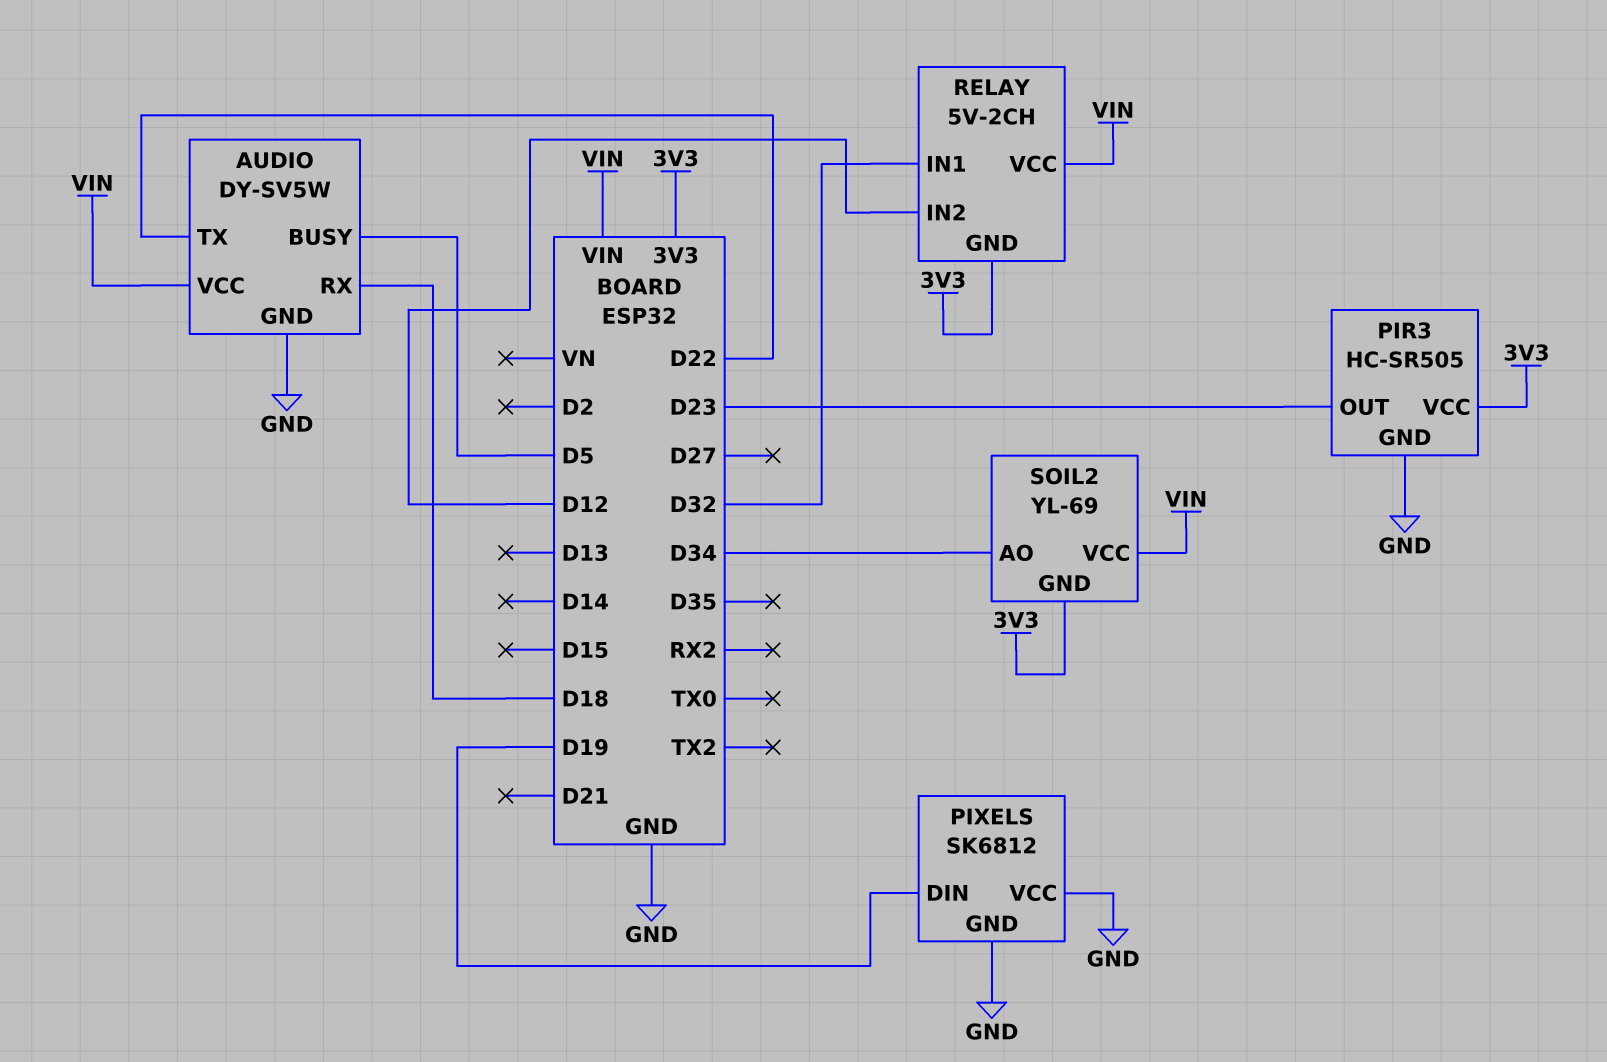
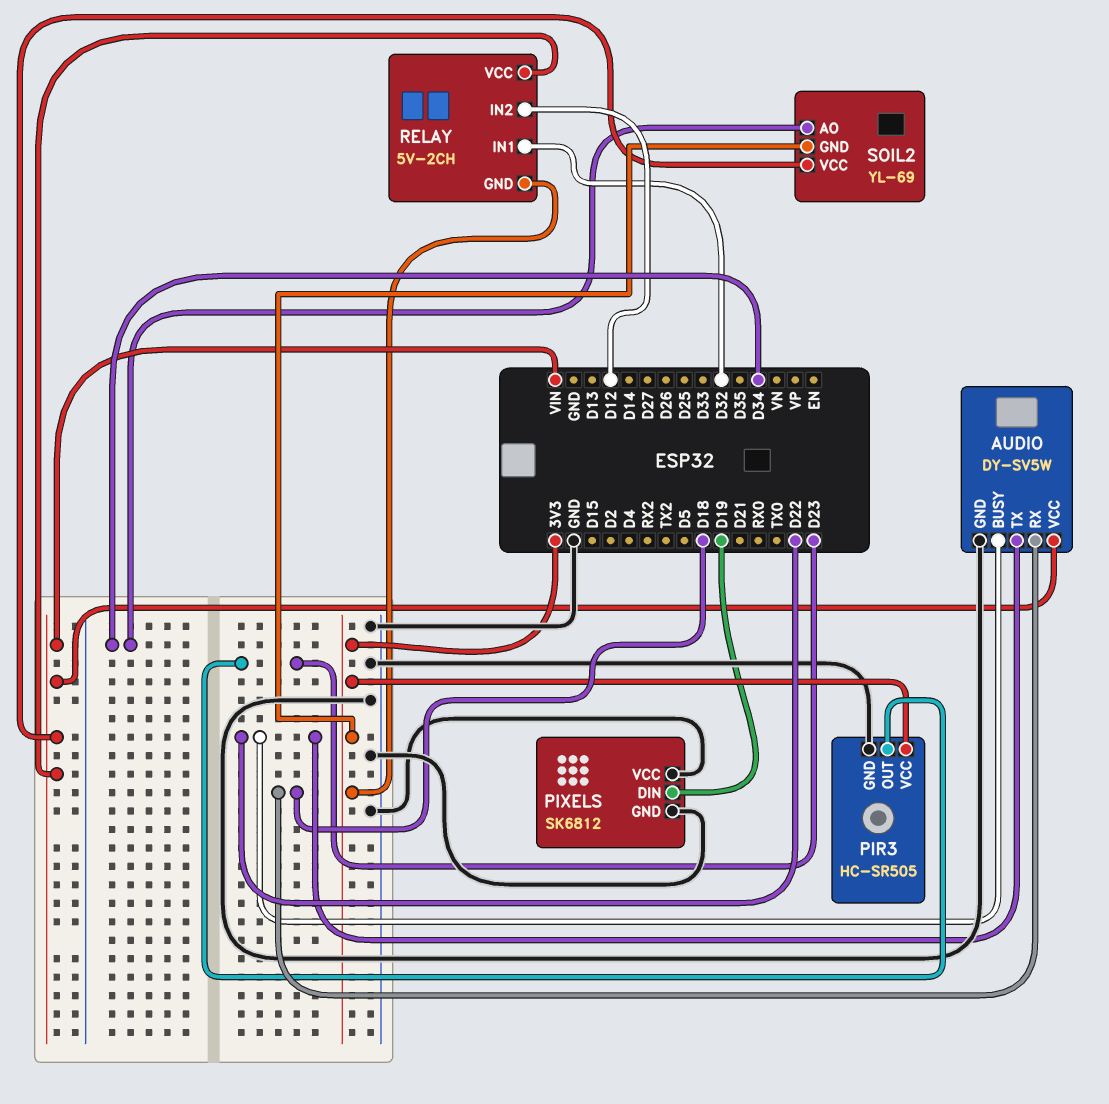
AUDIO pin BUSY: D5 -> D22

